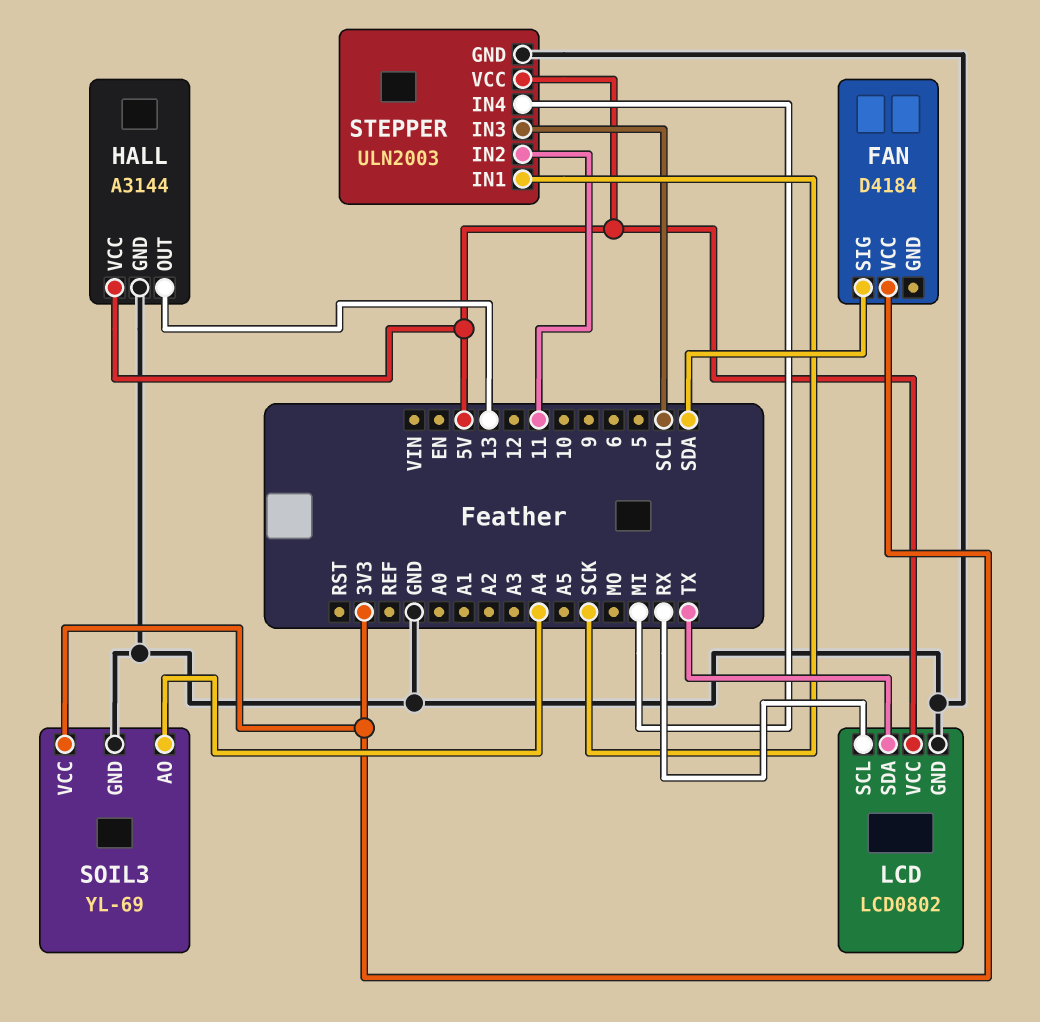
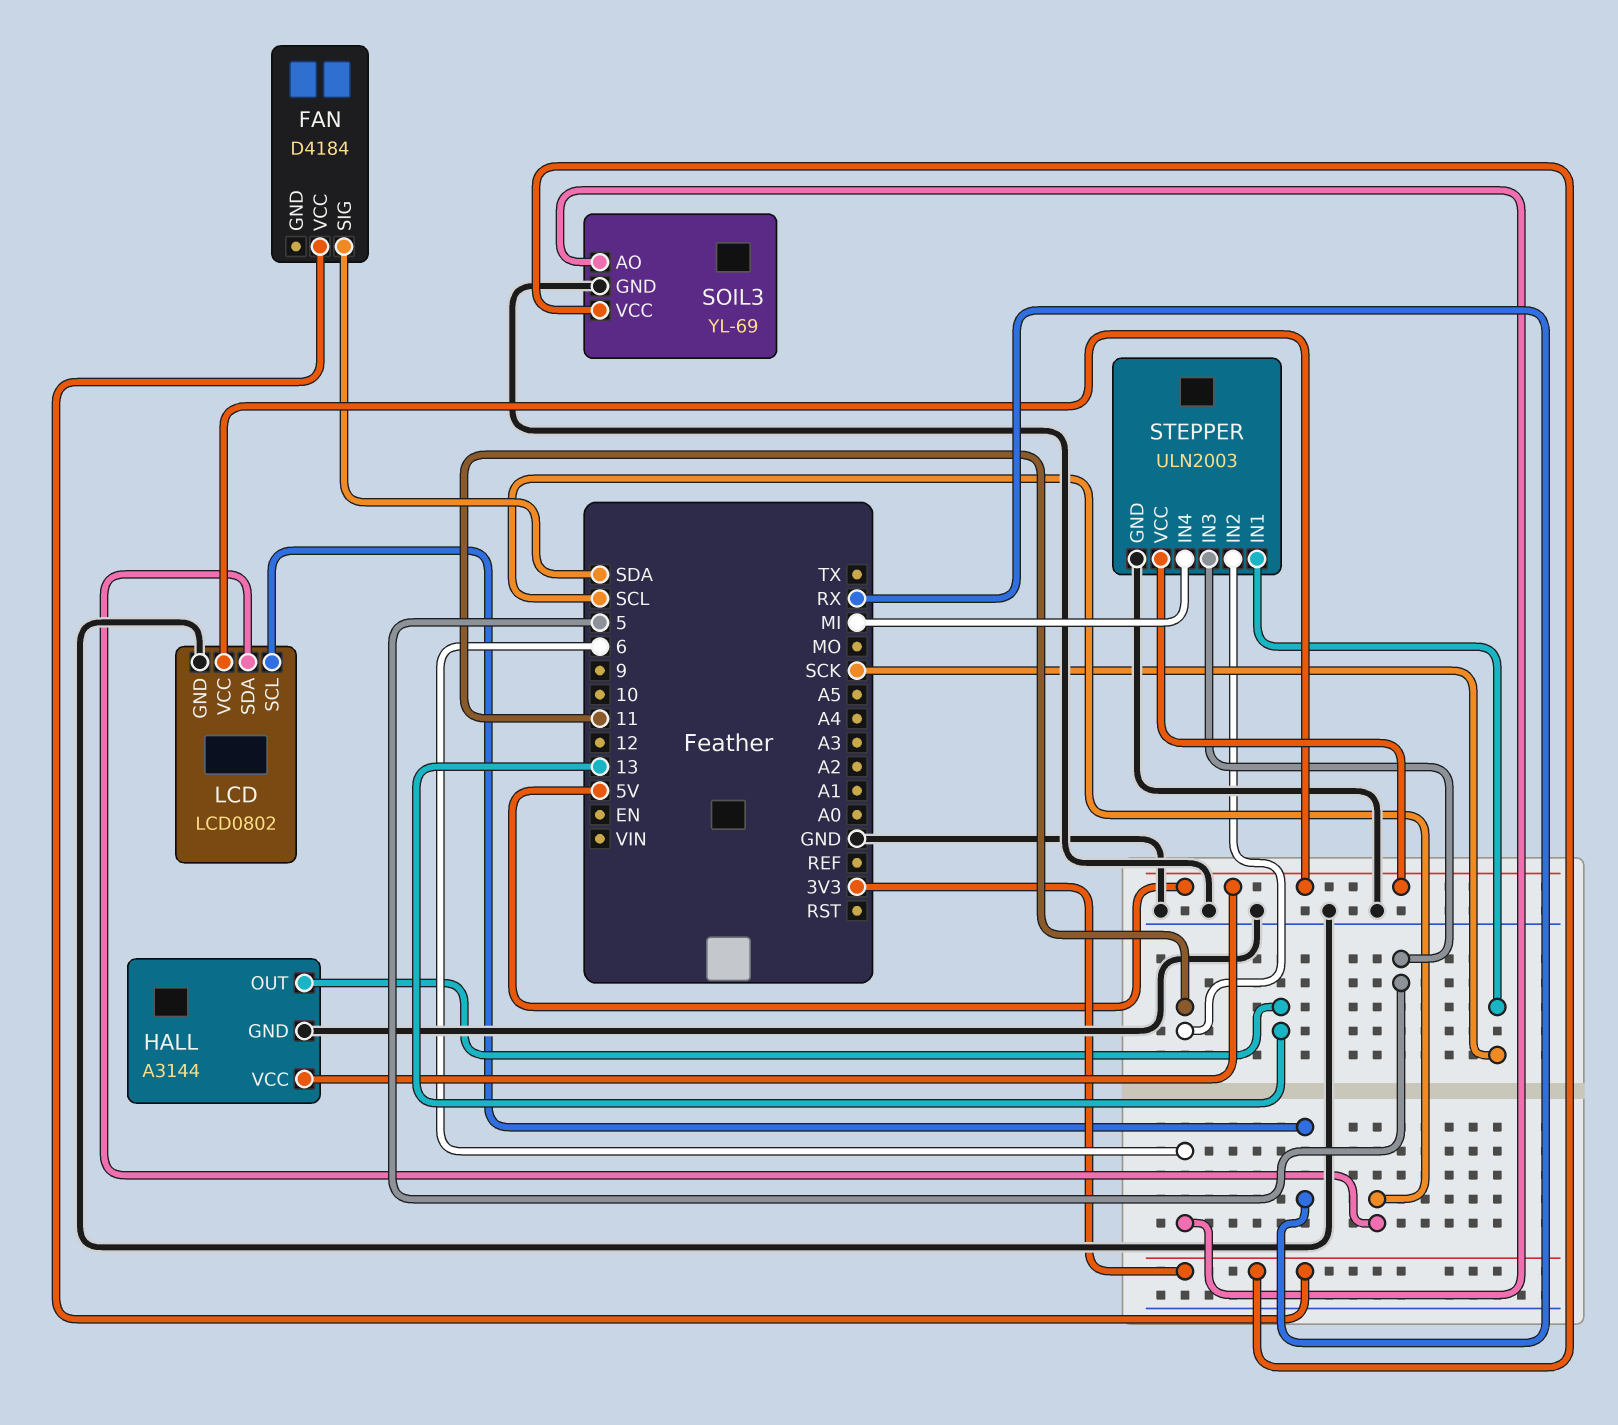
LCD pin SDA: TX -> SCL
SOIL3 pin AO: A4 -> 6
STEPPER pin IN3: SCL -> 5

